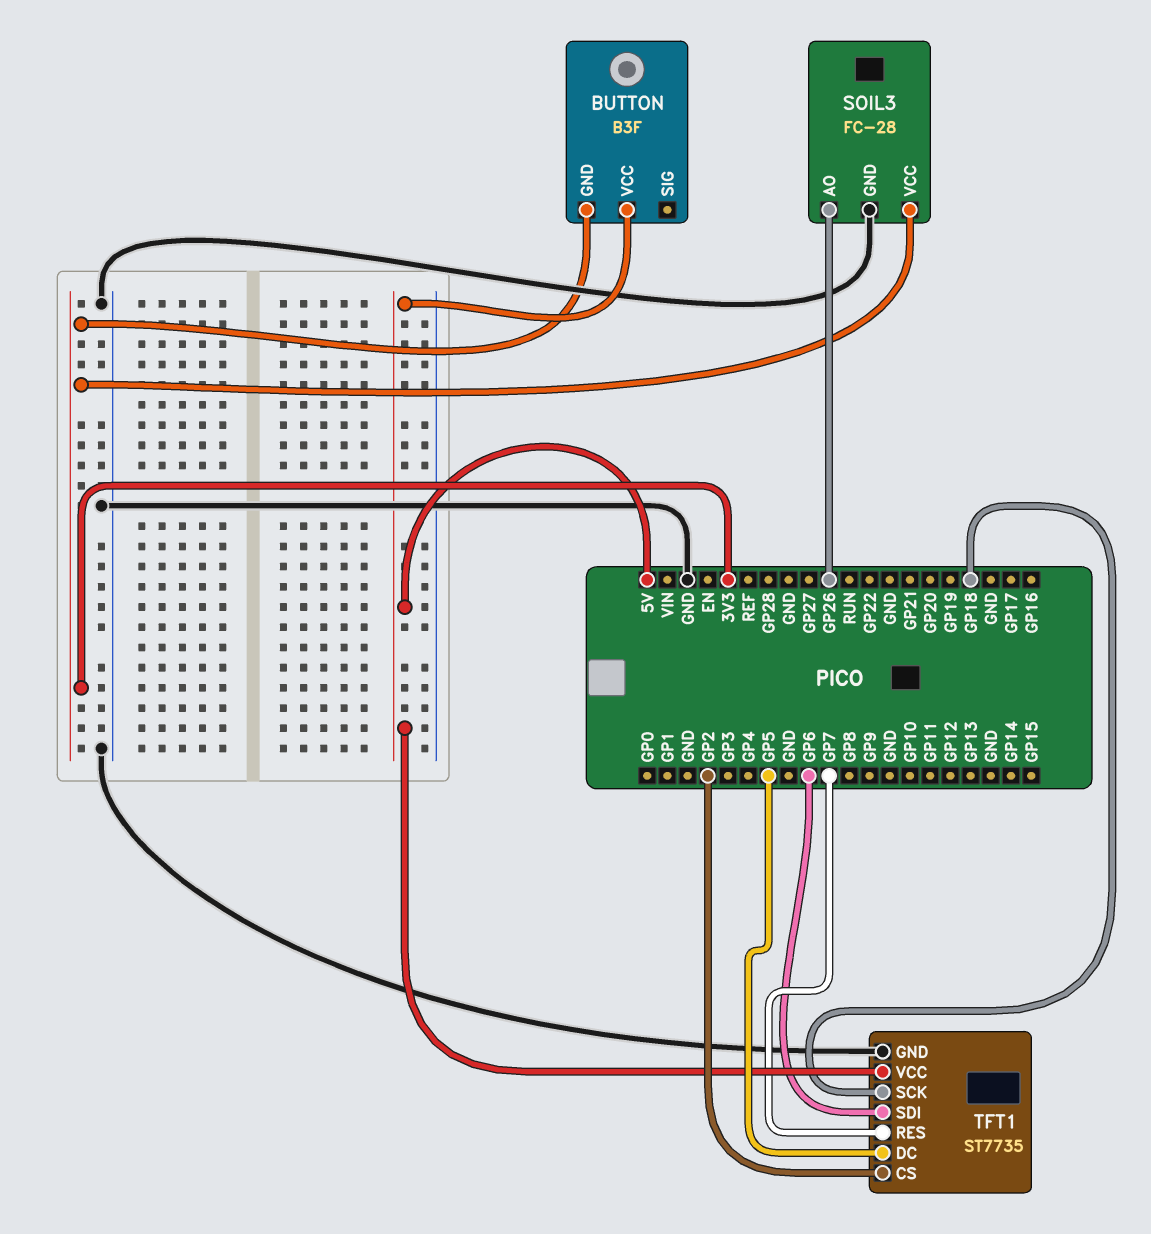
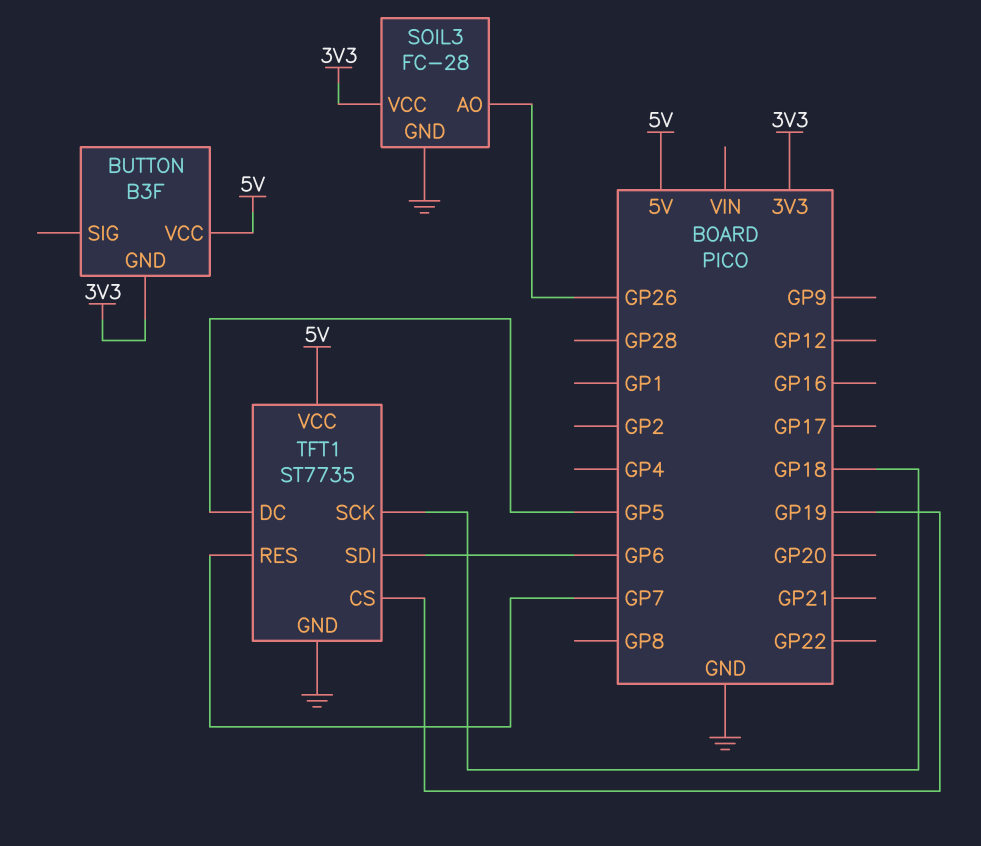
TFT1 pin CS: GP2 -> GP19

